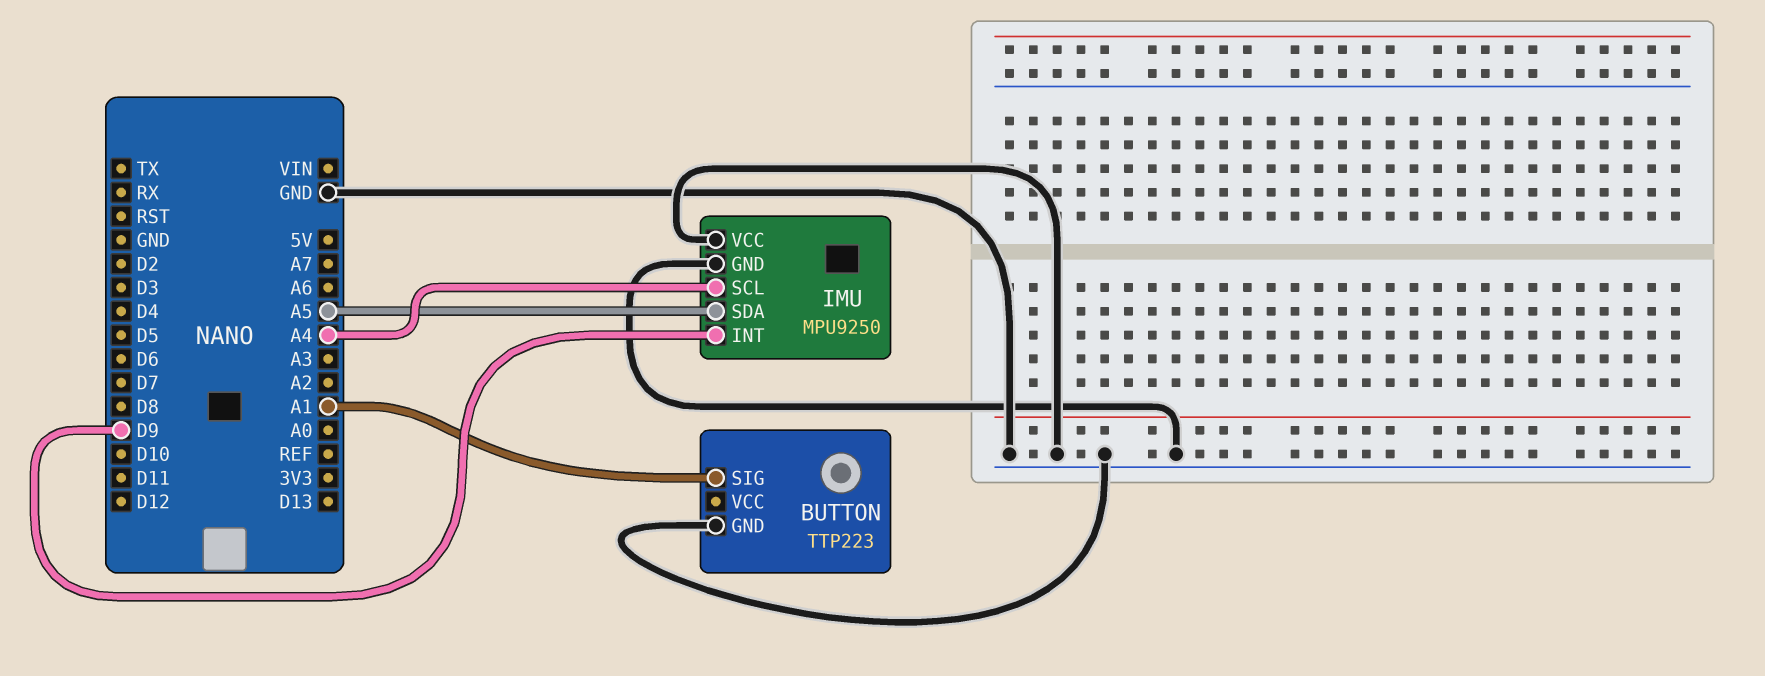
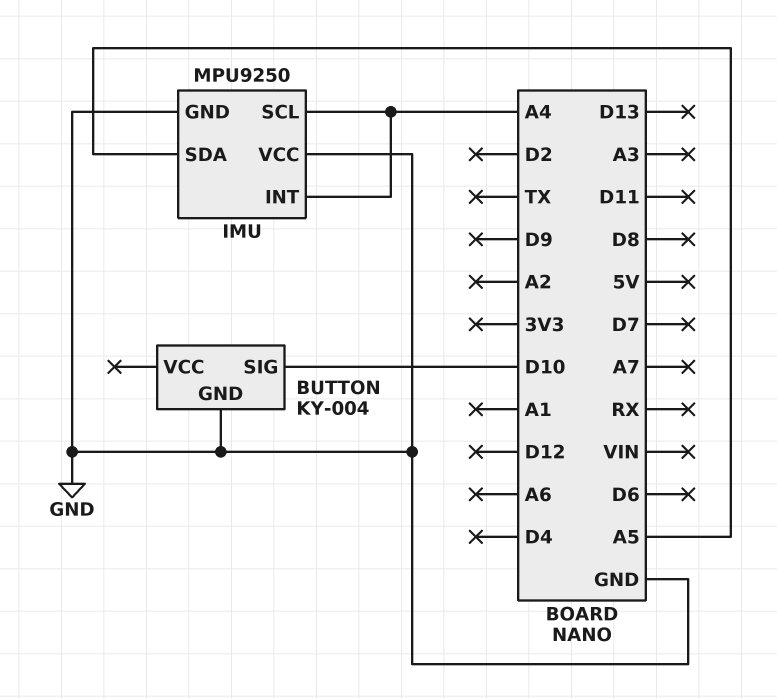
BUTTON: TTP223 -> KY-004
BUTTON pin SIG: A1 -> D10
IMU pin INT: D9 -> A4

